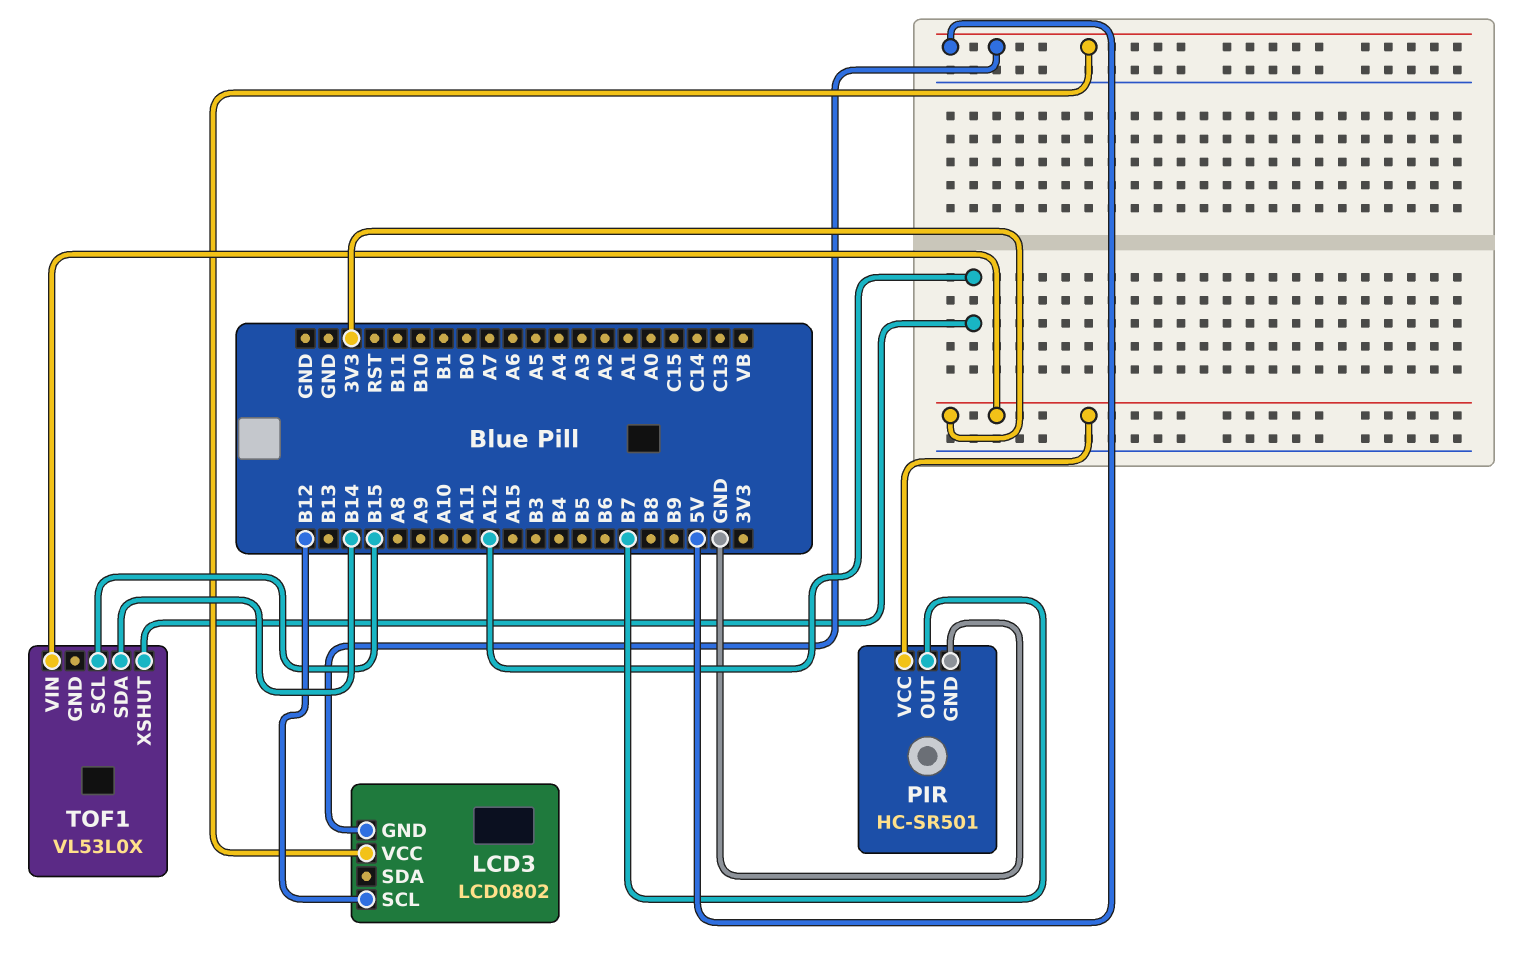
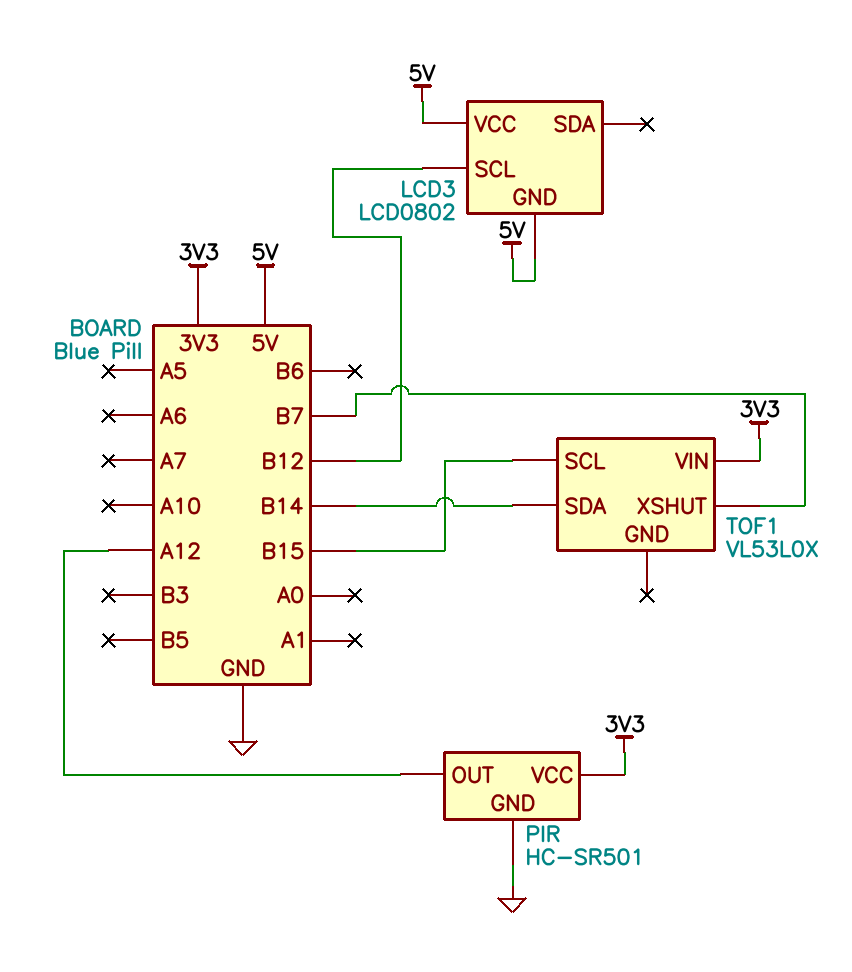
PIR pin OUT: B7 -> A12
TOF1 pin XSHUT: A12 -> B7

